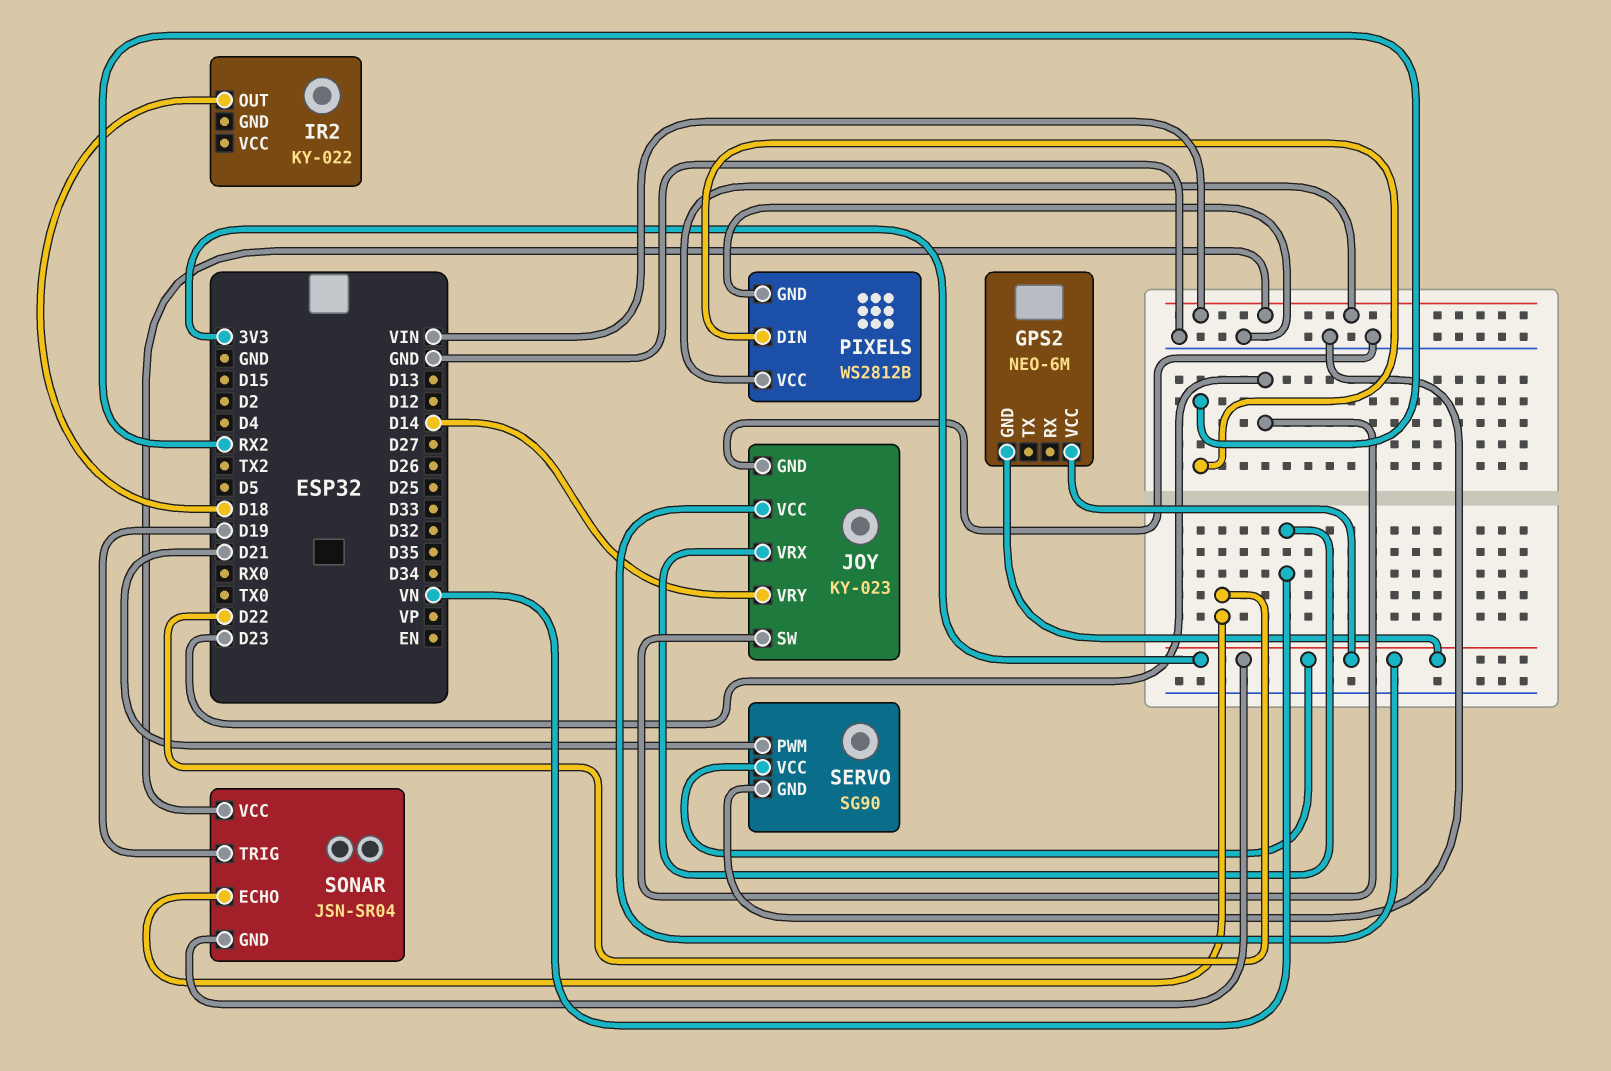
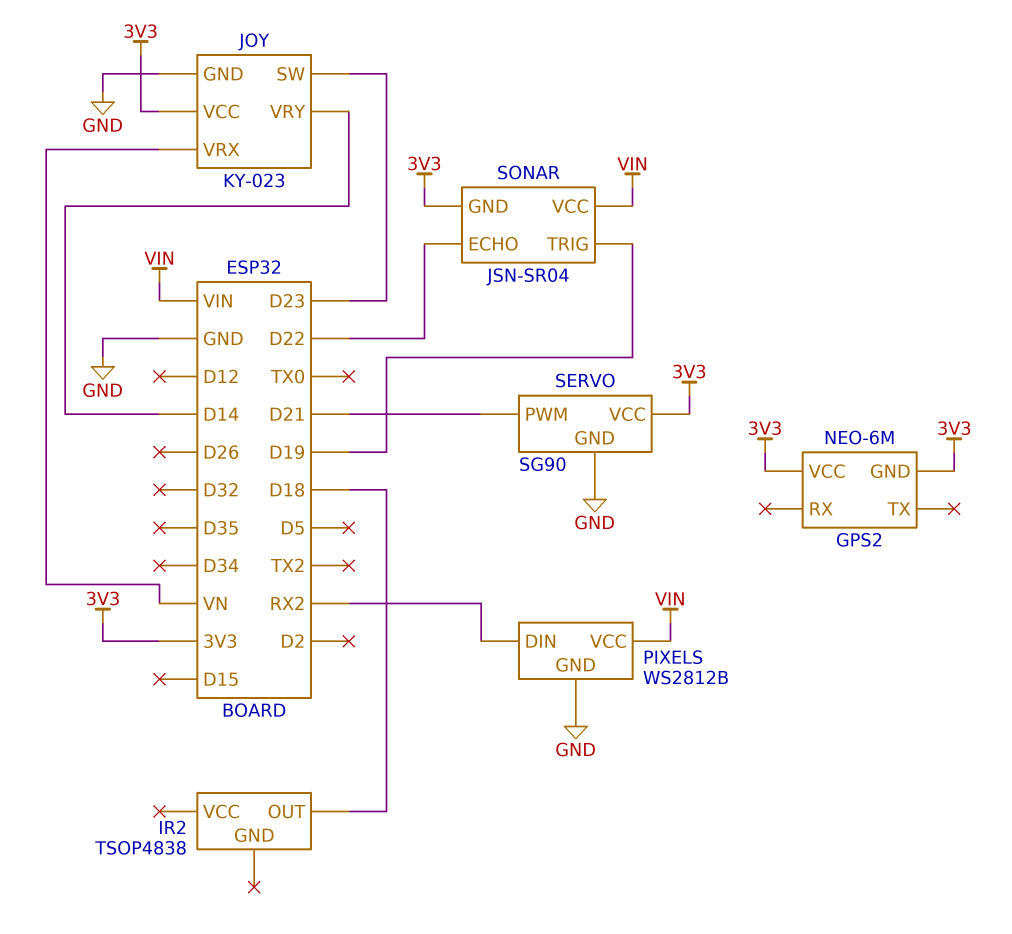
IR2: KY-022 -> TSOP4838

